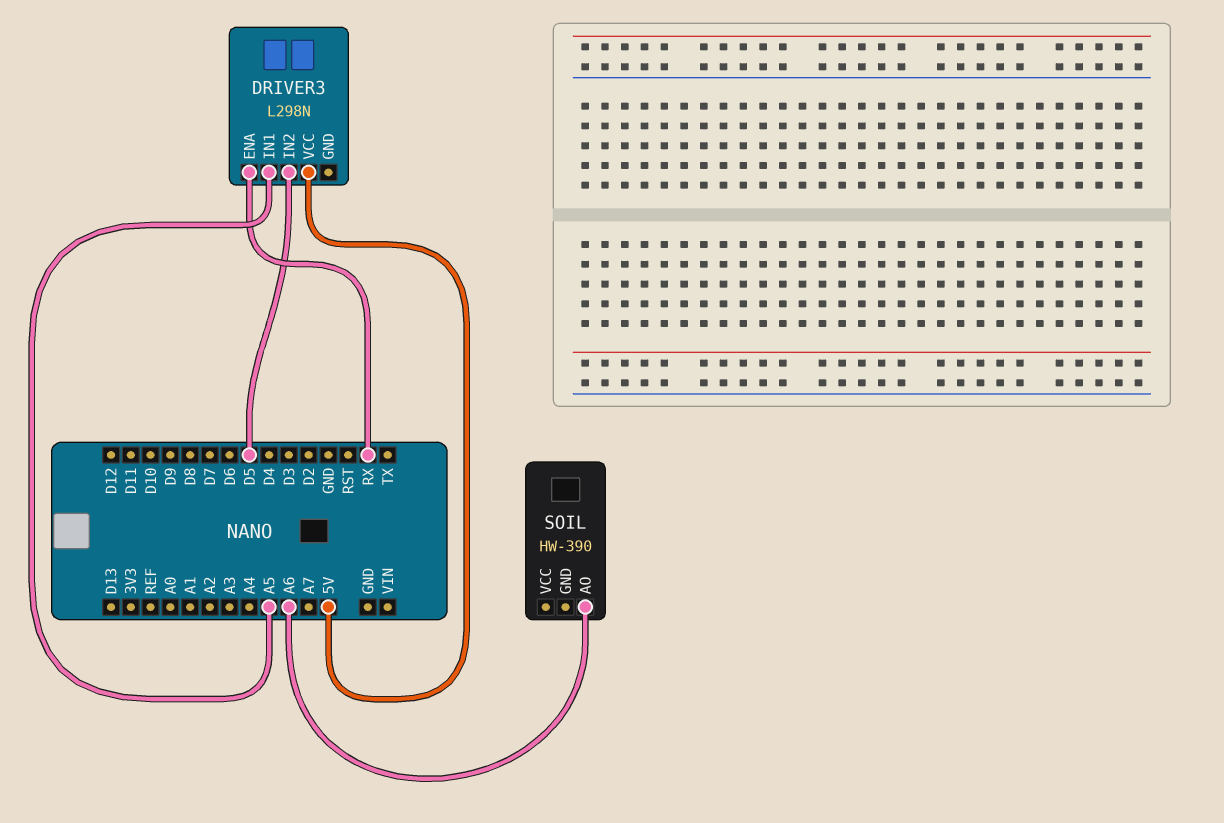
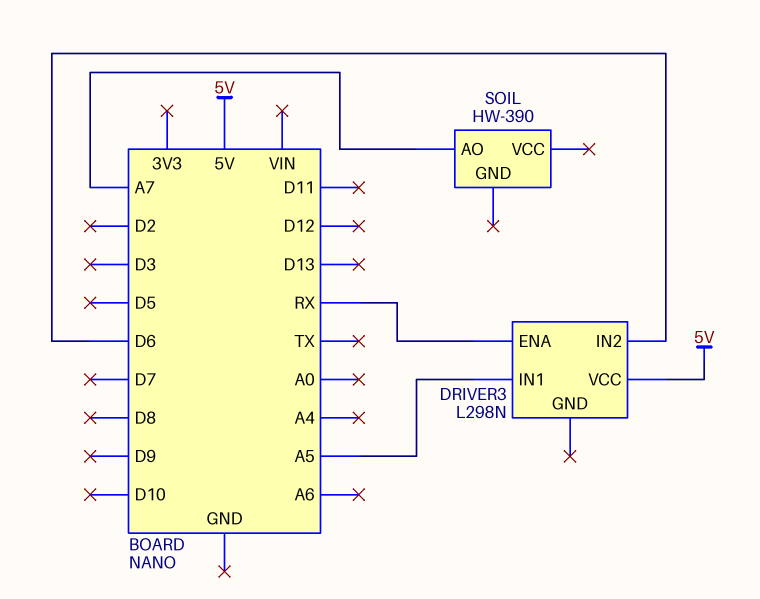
DRIVER3 pin IN2: D5 -> D6
SOIL pin AO: A6 -> A7

